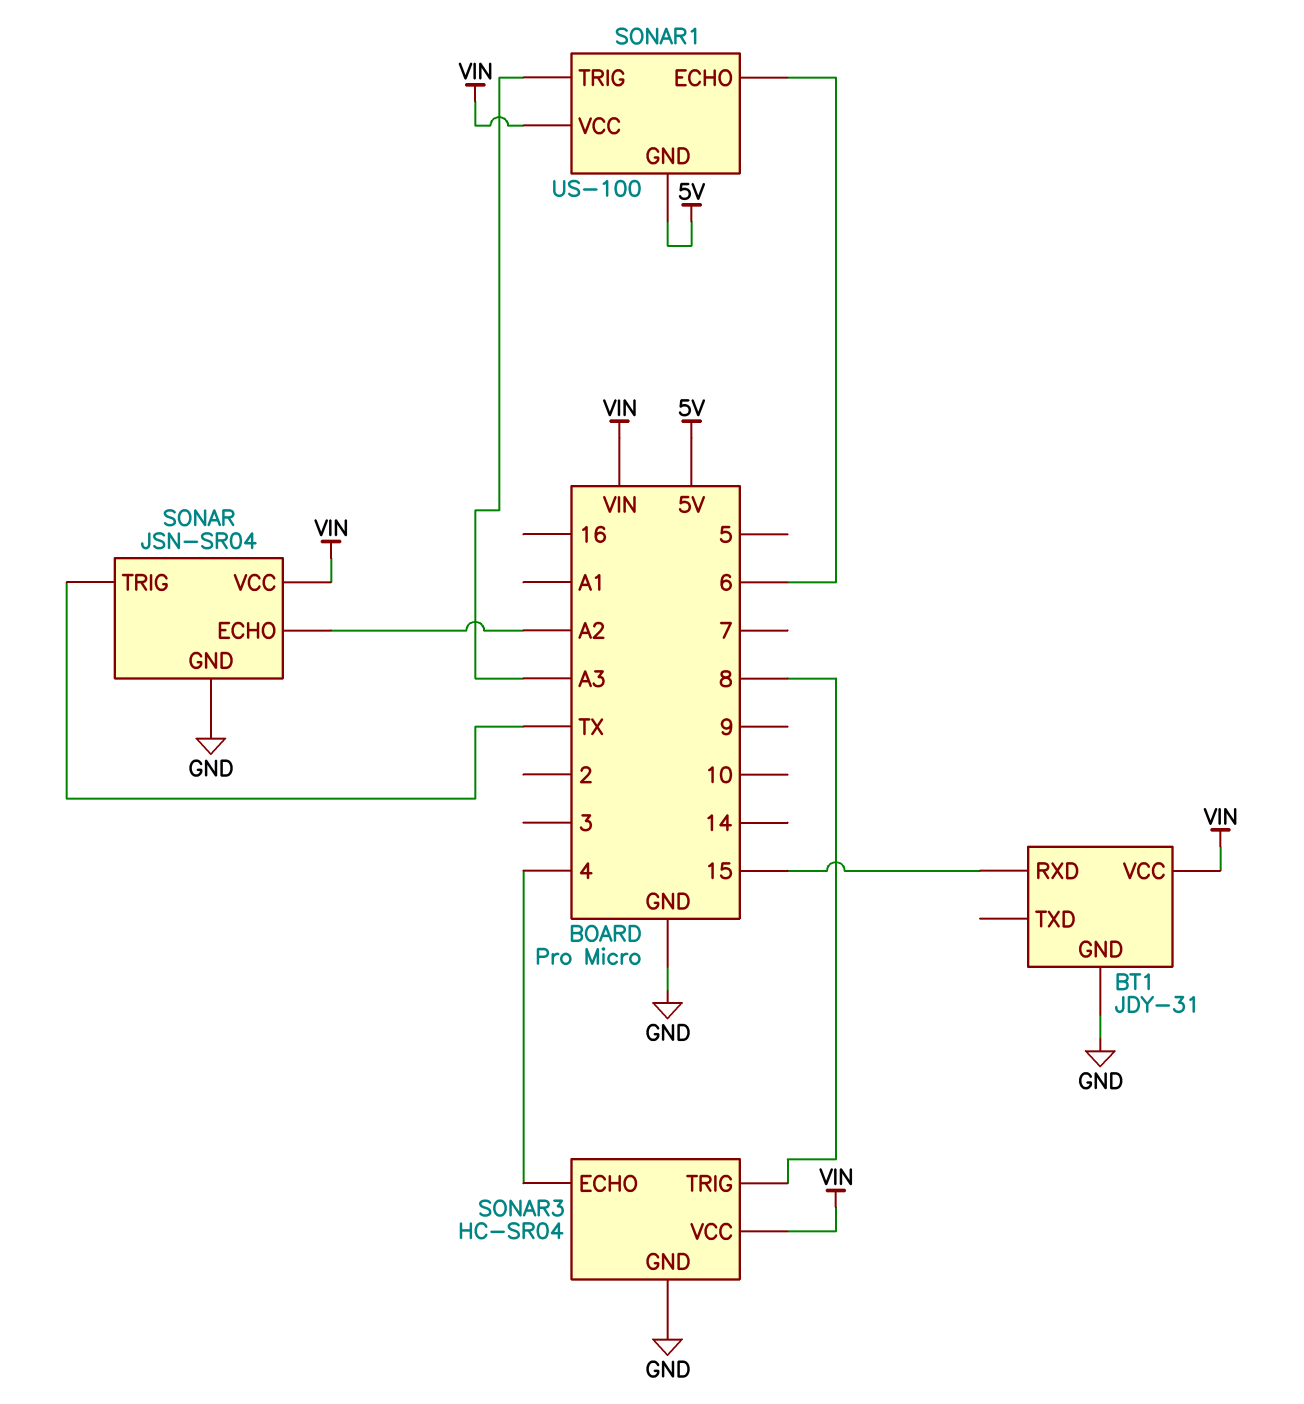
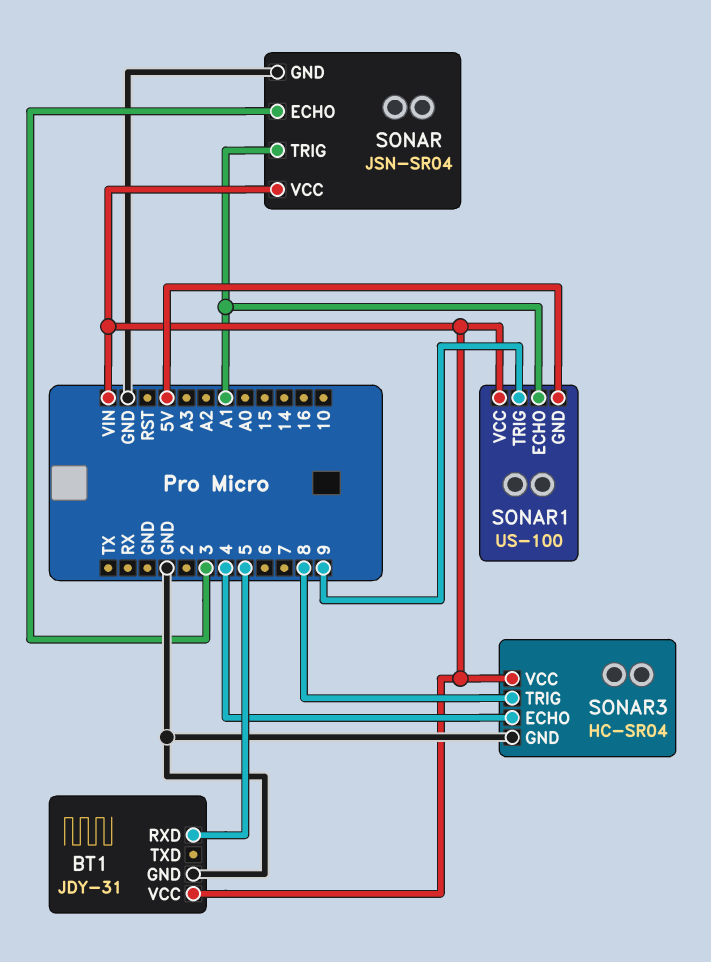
BT1 pin RXD: 15 -> 5
SONAR pin ECHO: A2 -> 3
SONAR pin TRIG: TX -> A1
SONAR1 pin ECHO: 6 -> A1
SONAR1 pin TRIG: A3 -> 9

